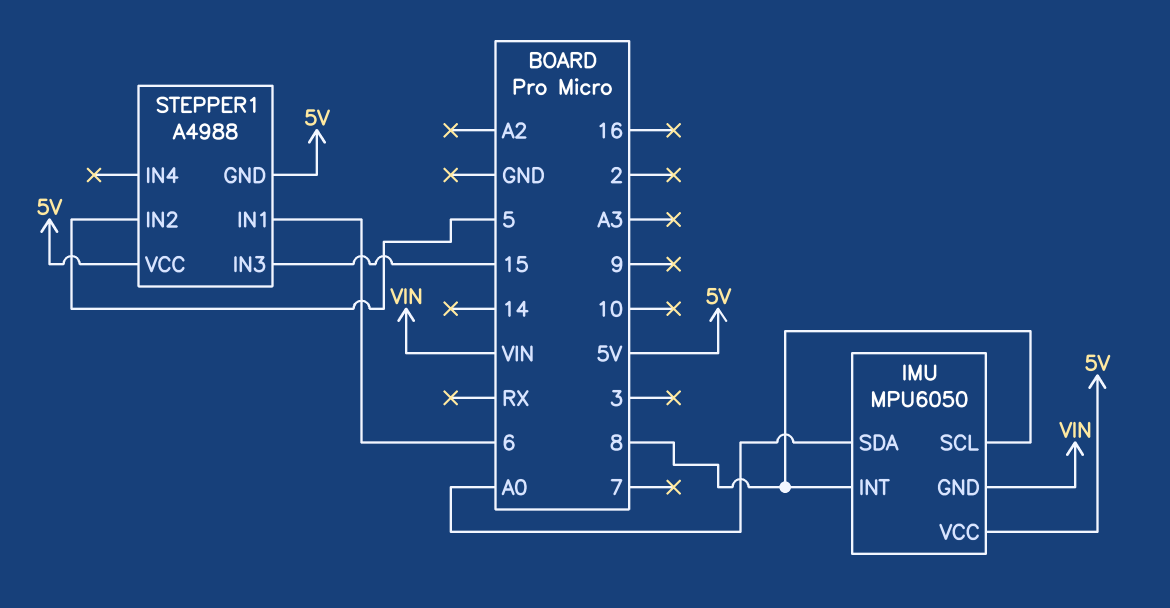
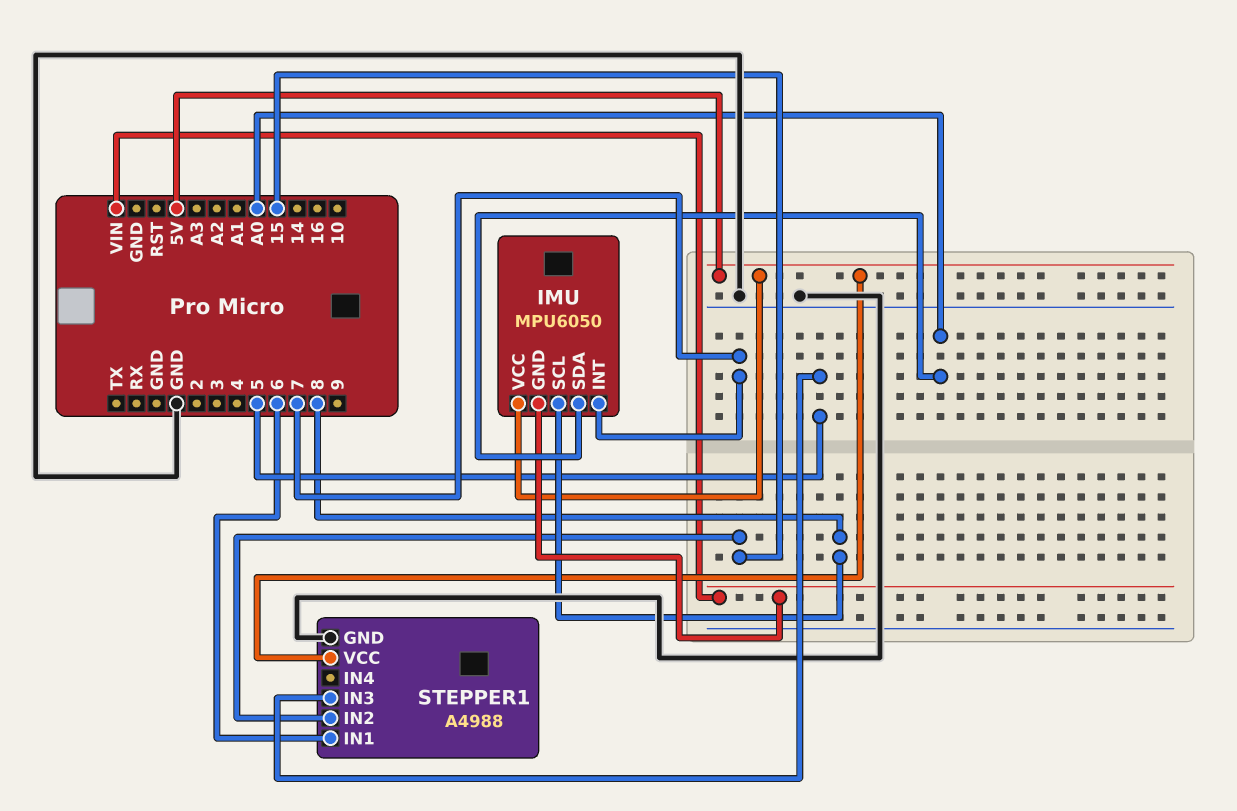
IMU pin INT: 8 -> 7
STEPPER1 pin GND: 5V -> GND
STEPPER1 pin IN2: 5 -> 15
STEPPER1 pin IN3: 15 -> 5

